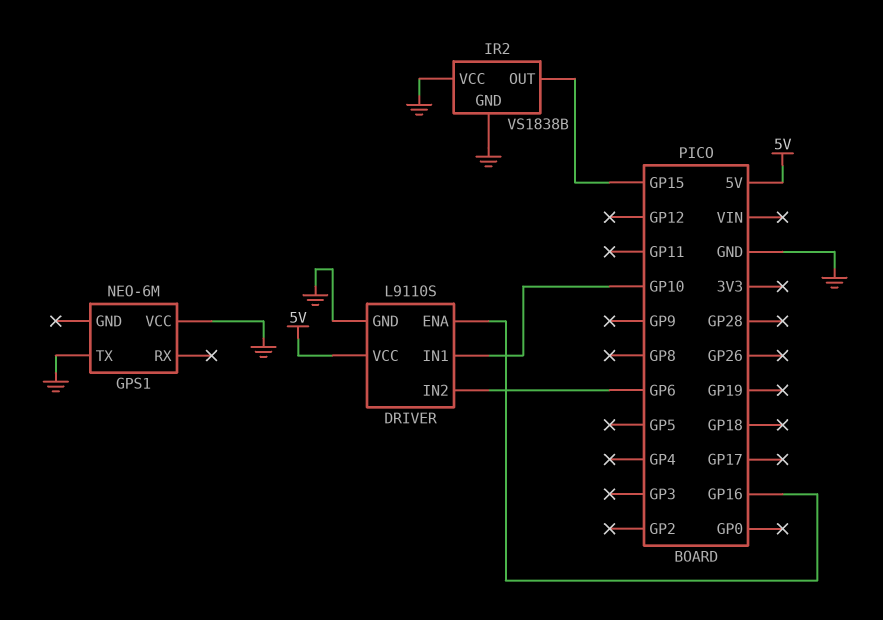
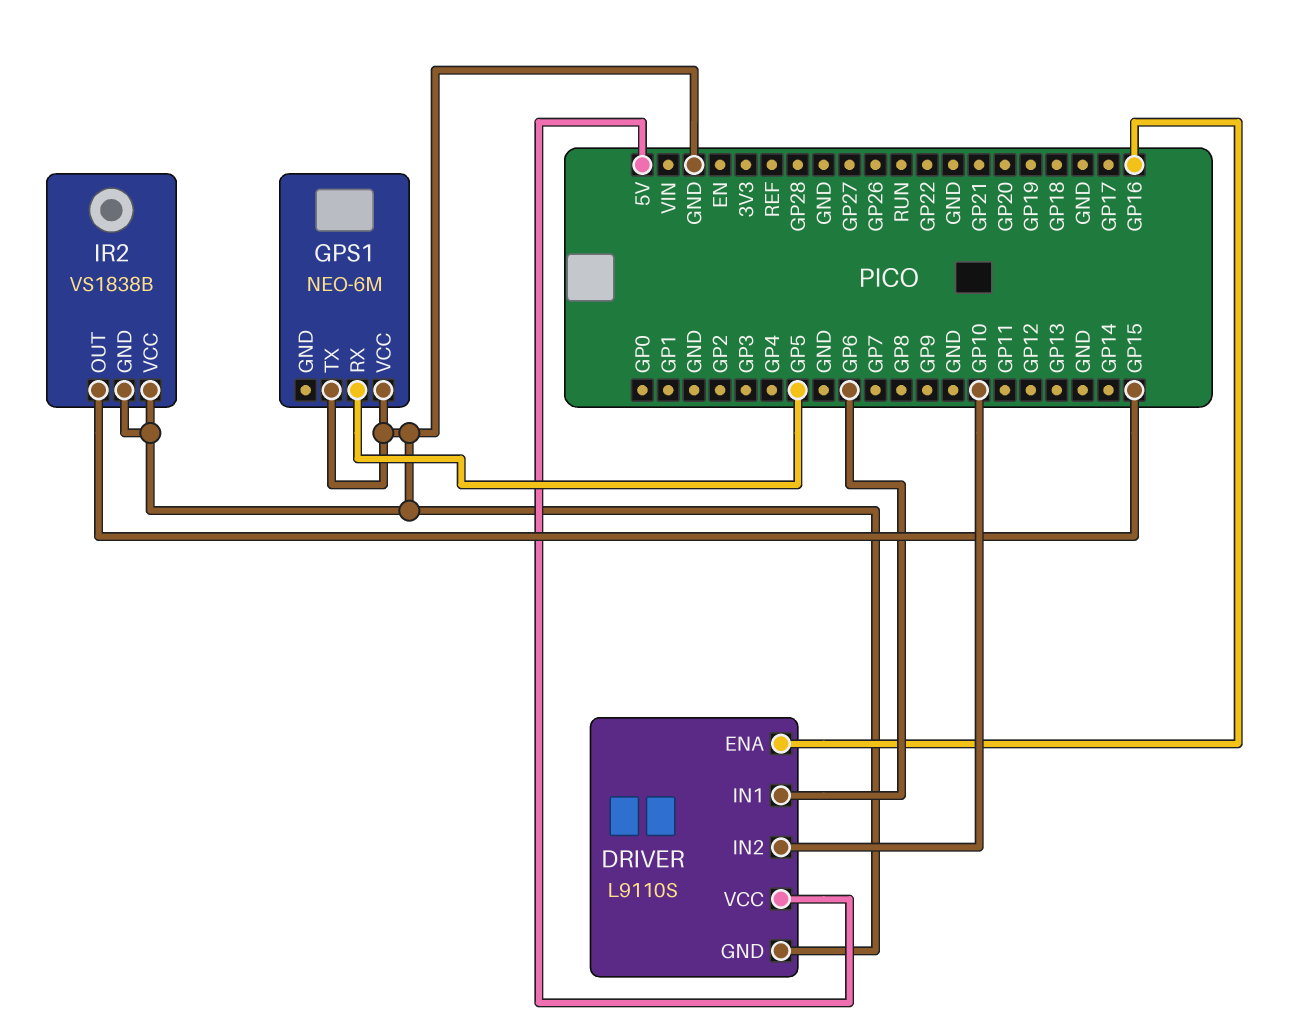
DRIVER pin IN1: GP10 -> GP6
DRIVER pin IN2: GP6 -> GP10
GPS1 pin RX: none -> GP5

